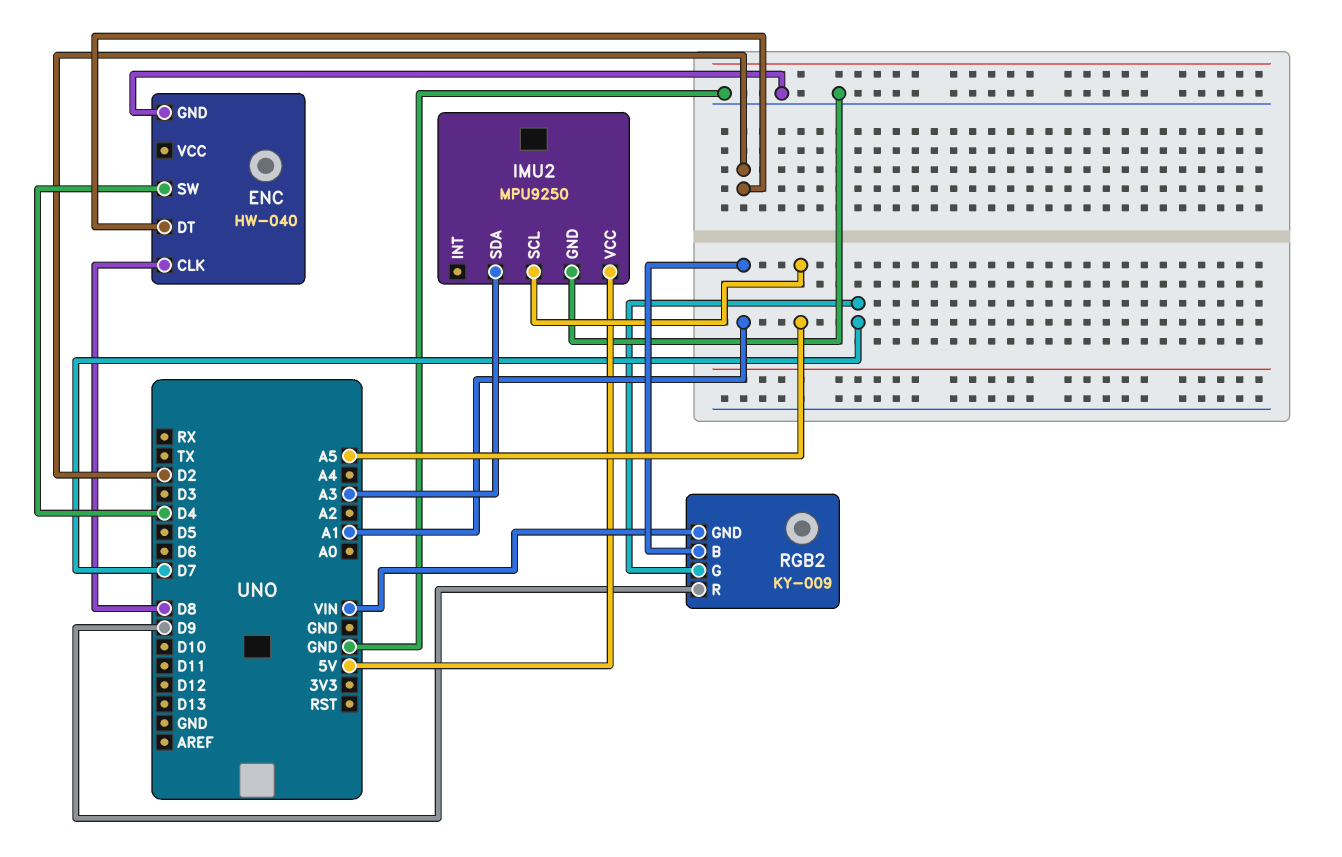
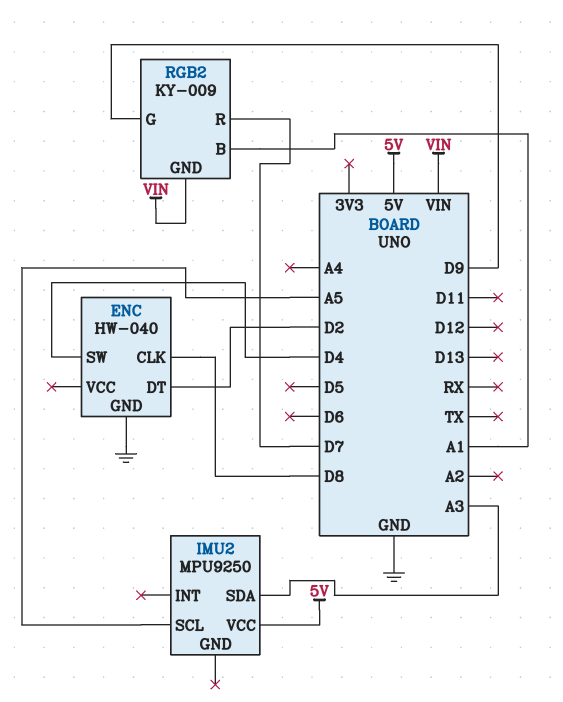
IMU2 pin GND: GND -> none
RGB2 pin G: D7 -> D9
RGB2 pin R: D9 -> D7

